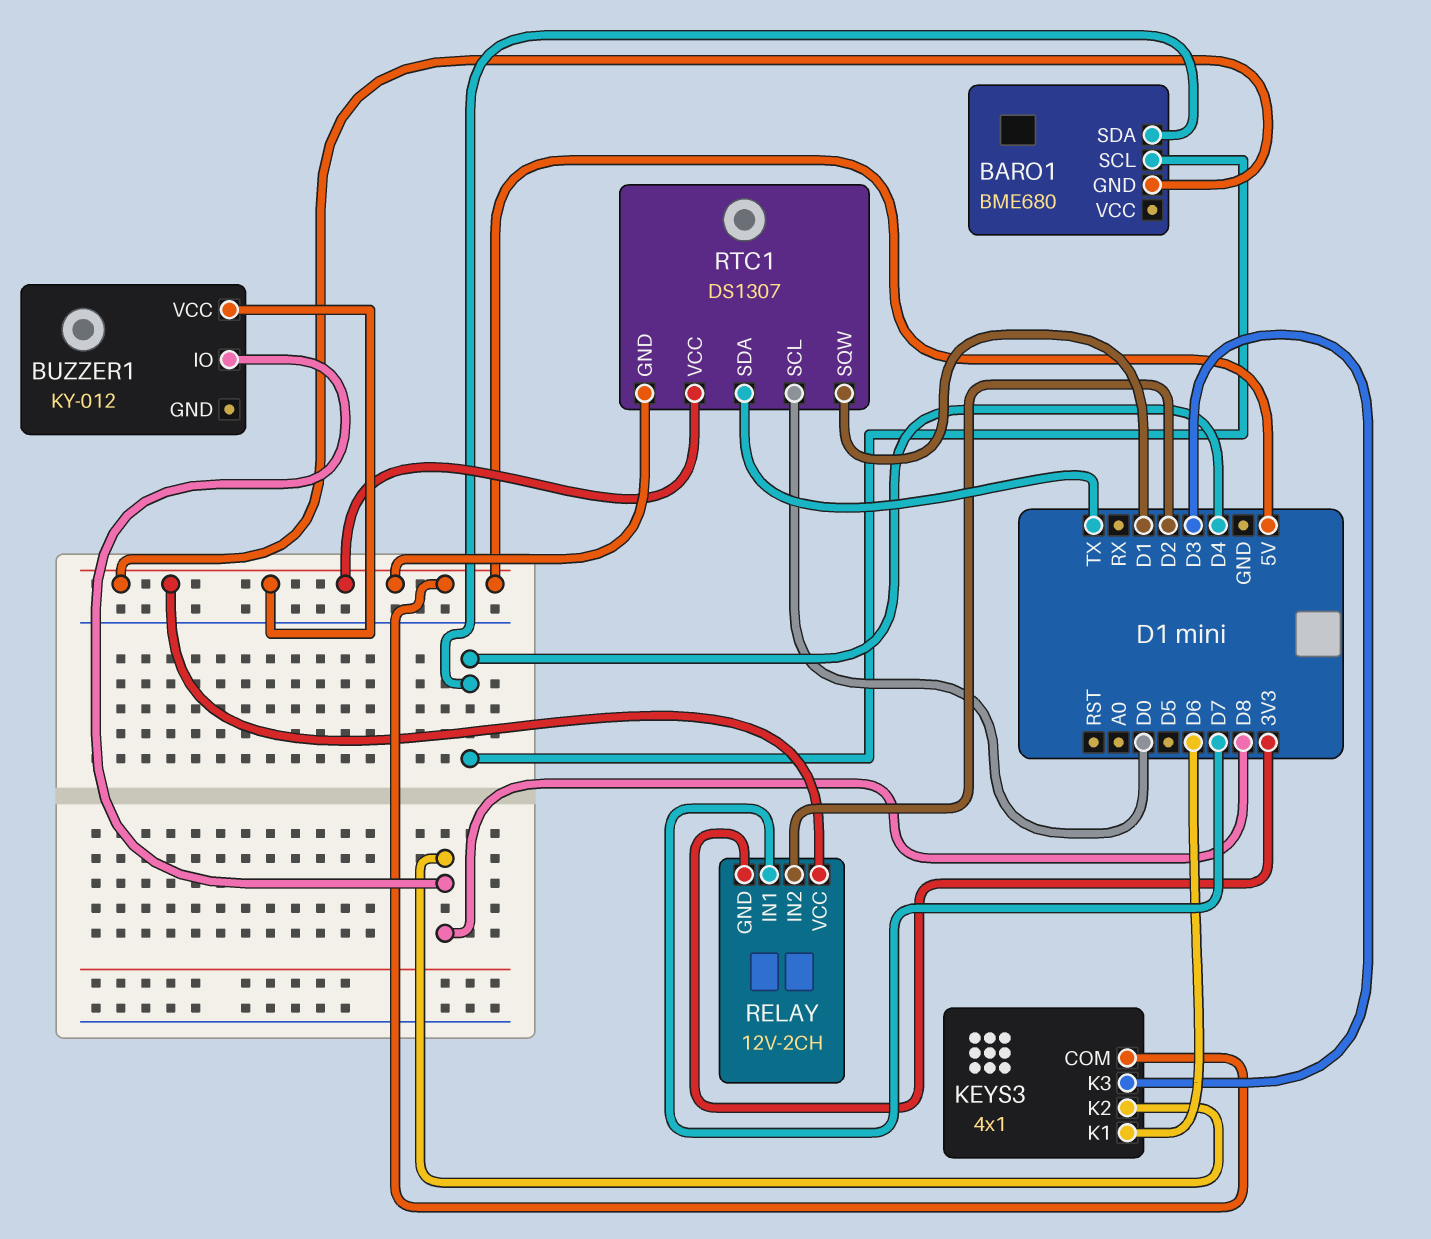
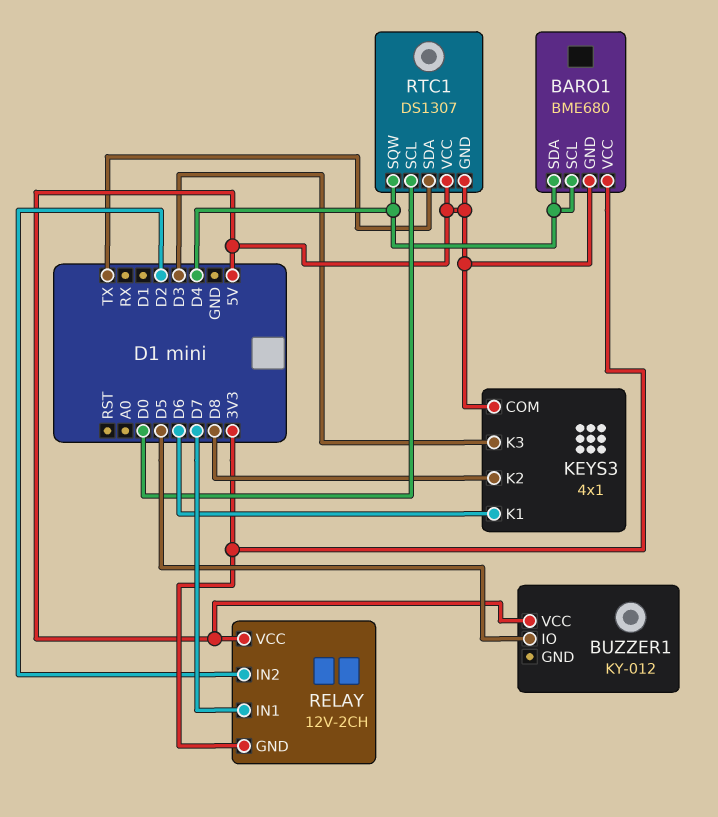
BARO1 pin VCC: none -> 3V3
BUZZER1 pin IO: D8 -> D5
RTC1 pin SQW: D1 -> D4

